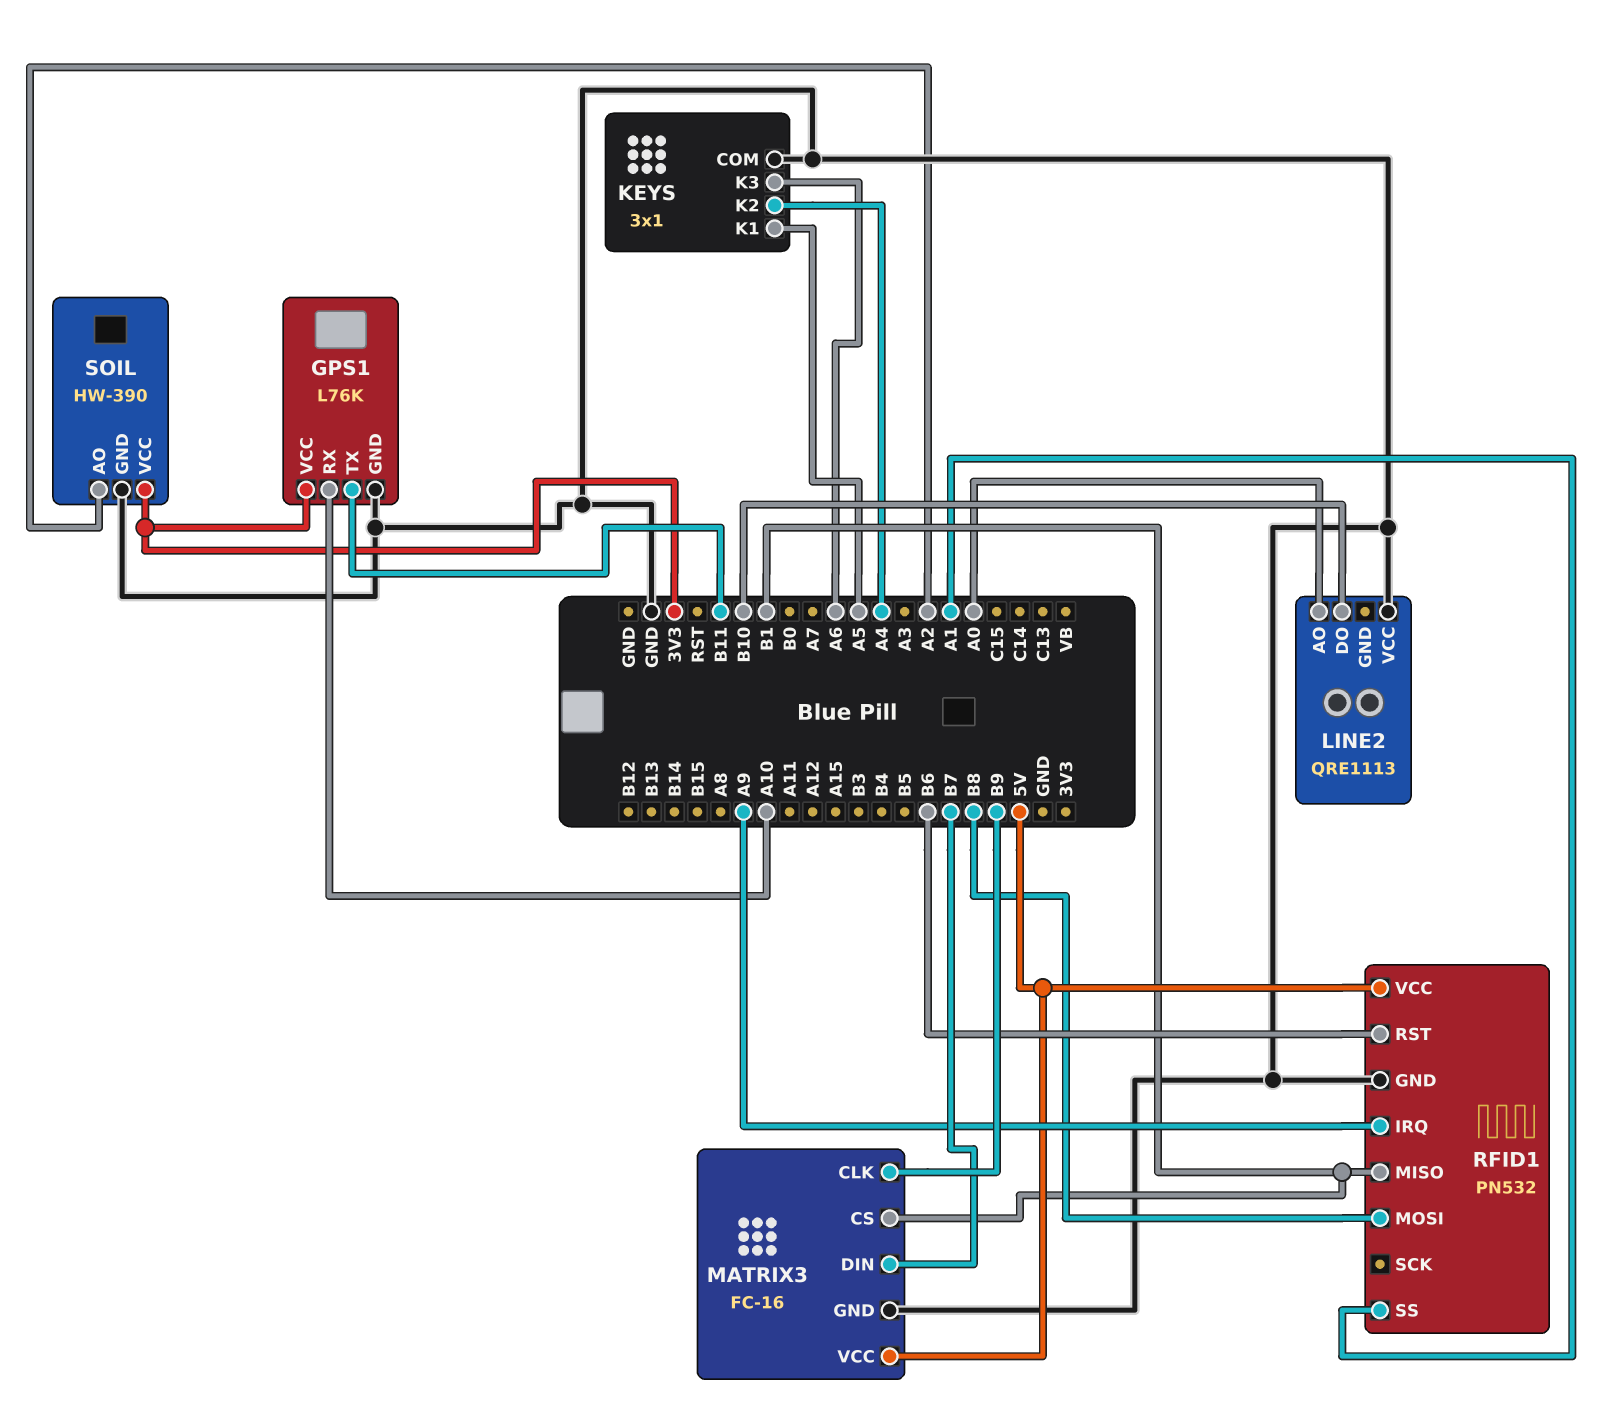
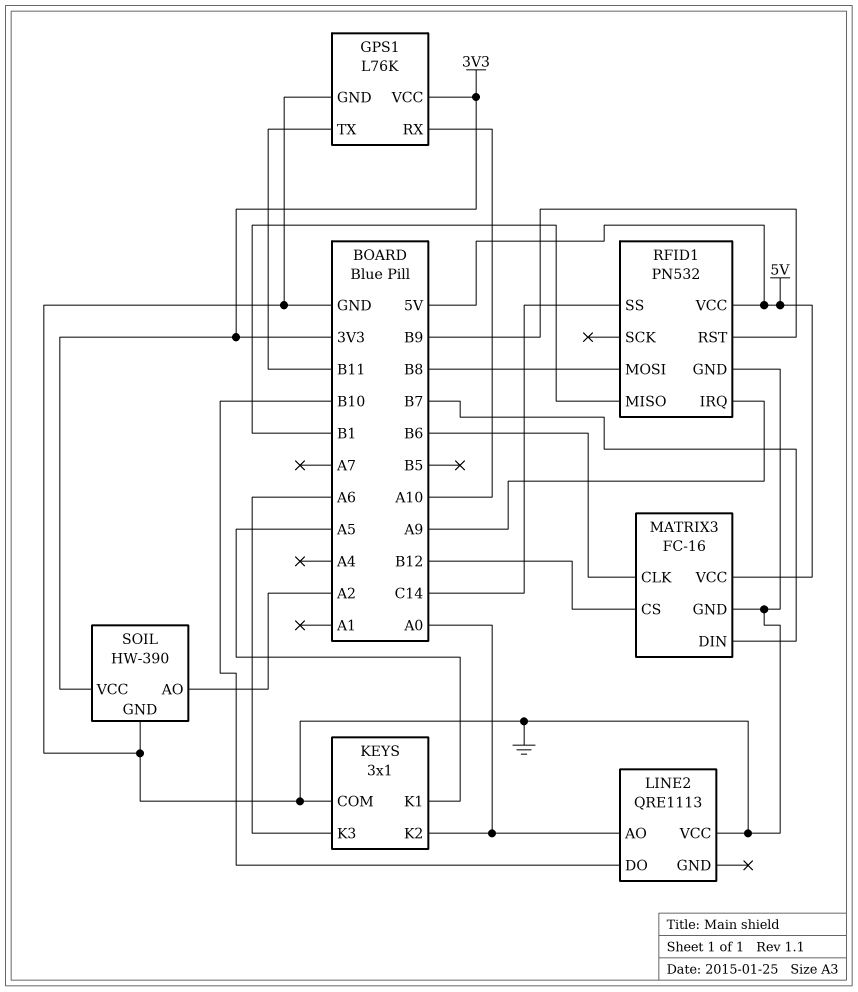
KEYS pin K2: A4 -> A0
MATRIX3 pin CLK: B9 -> B6
MATRIX3 pin CS: B1 -> B12
RFID1 pin RST: B6 -> B9
RFID1 pin SS: A1 -> C14

